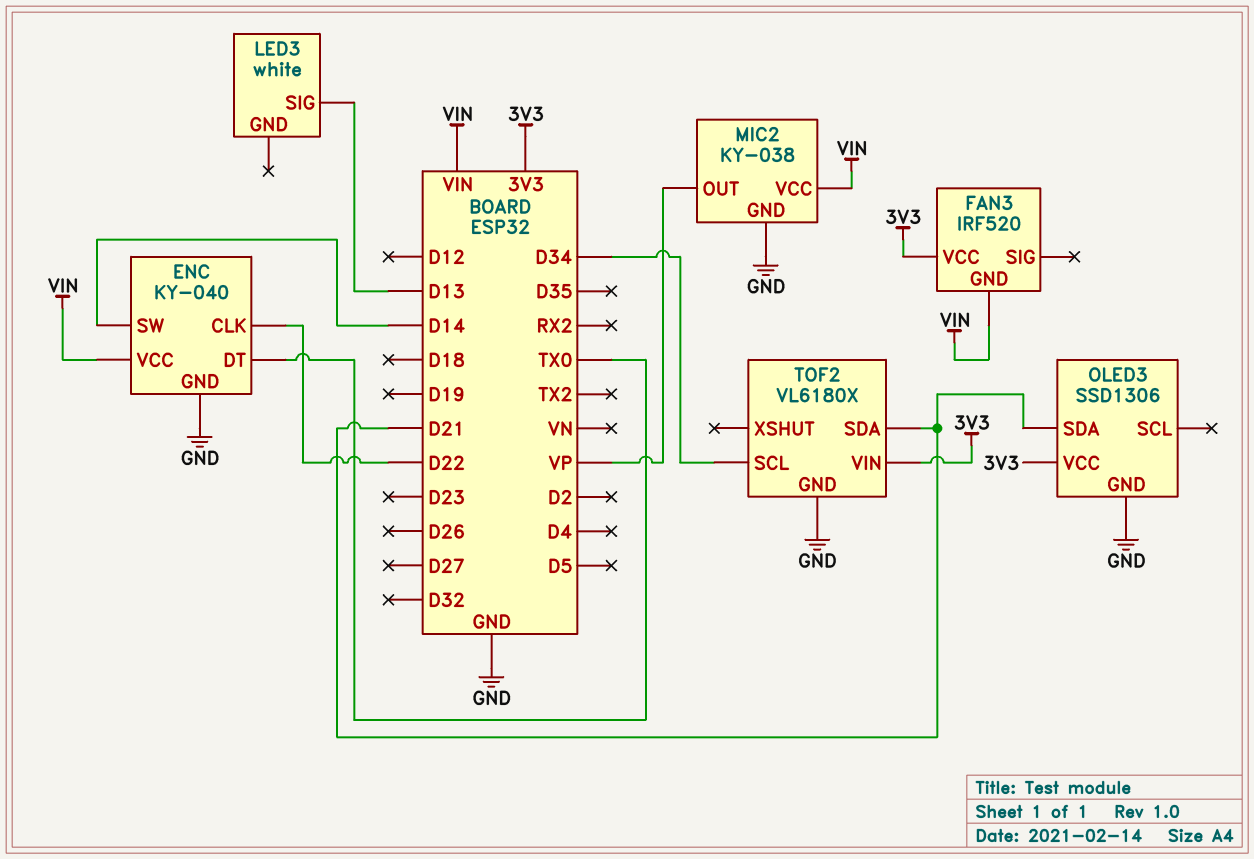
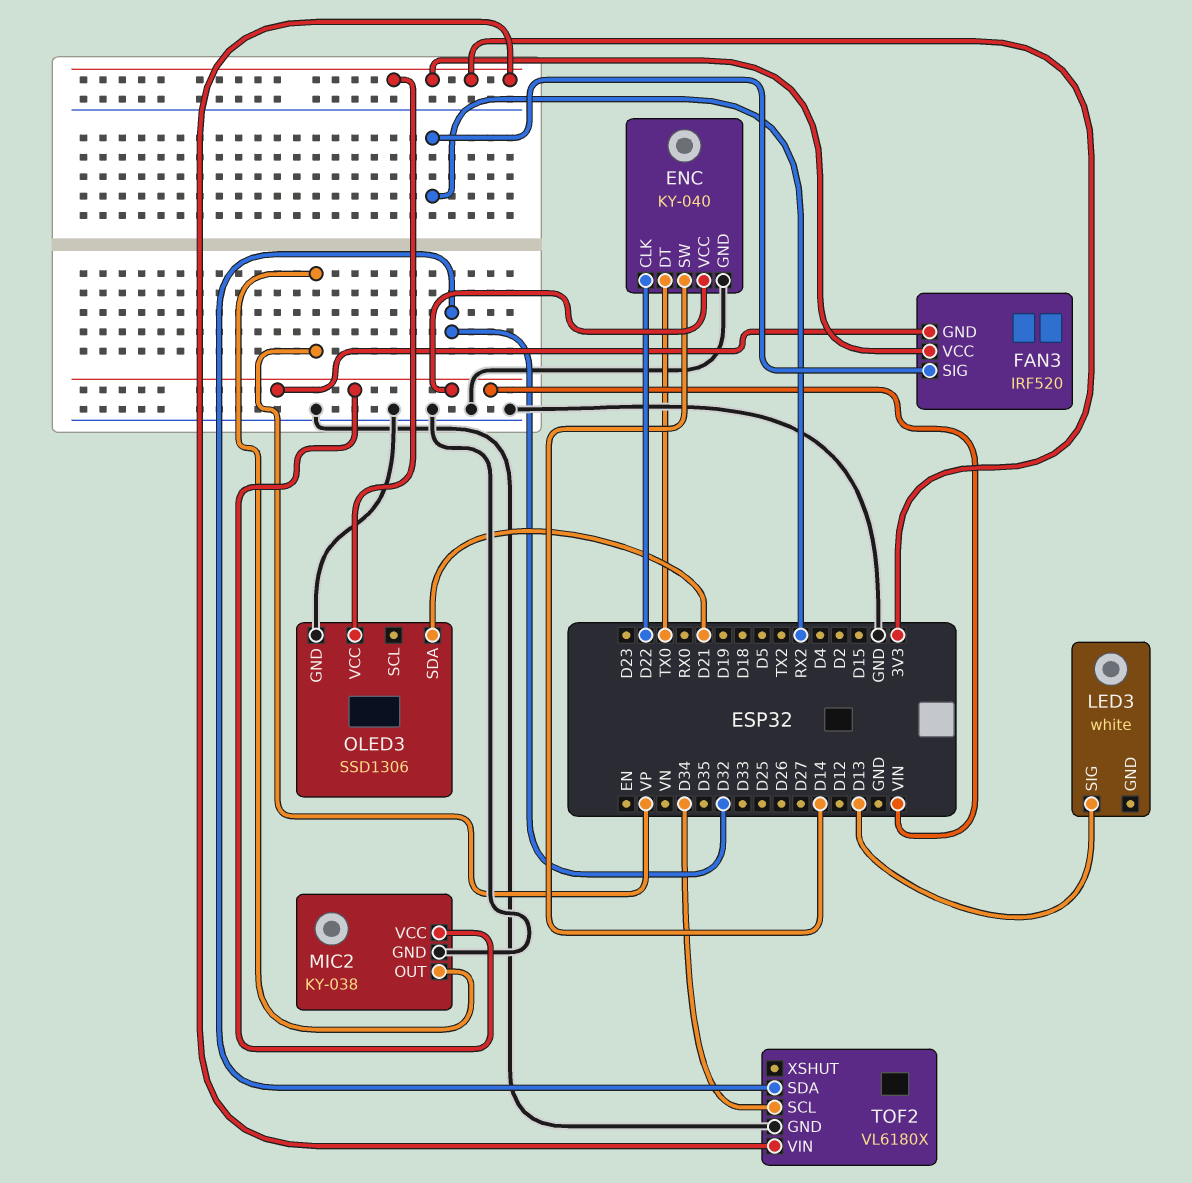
FAN3 pin SIG: none -> RX2
TOF2 pin SDA: D21 -> D32

